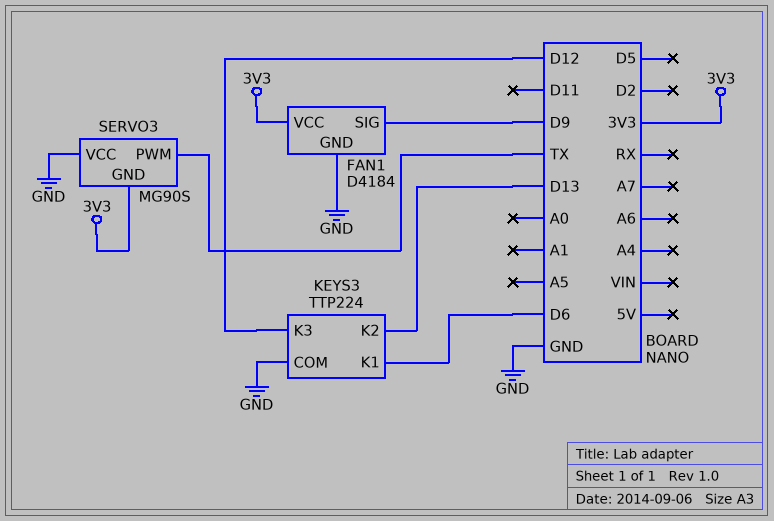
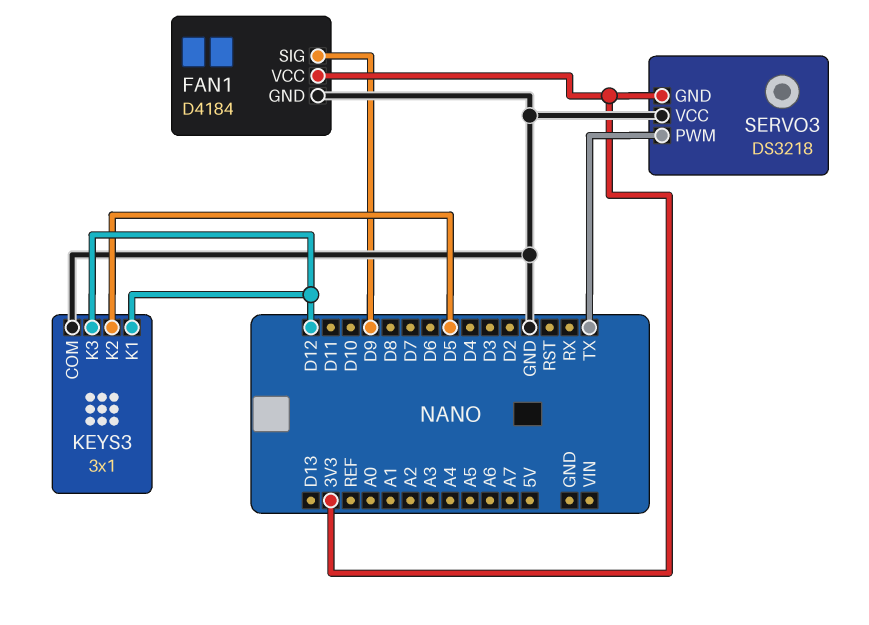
KEYS3: TTP224 -> 3x1
KEYS3 pin K1: D6 -> D12
KEYS3 pin K2: D13 -> D5
SERVO3: MG90S -> DS3218

